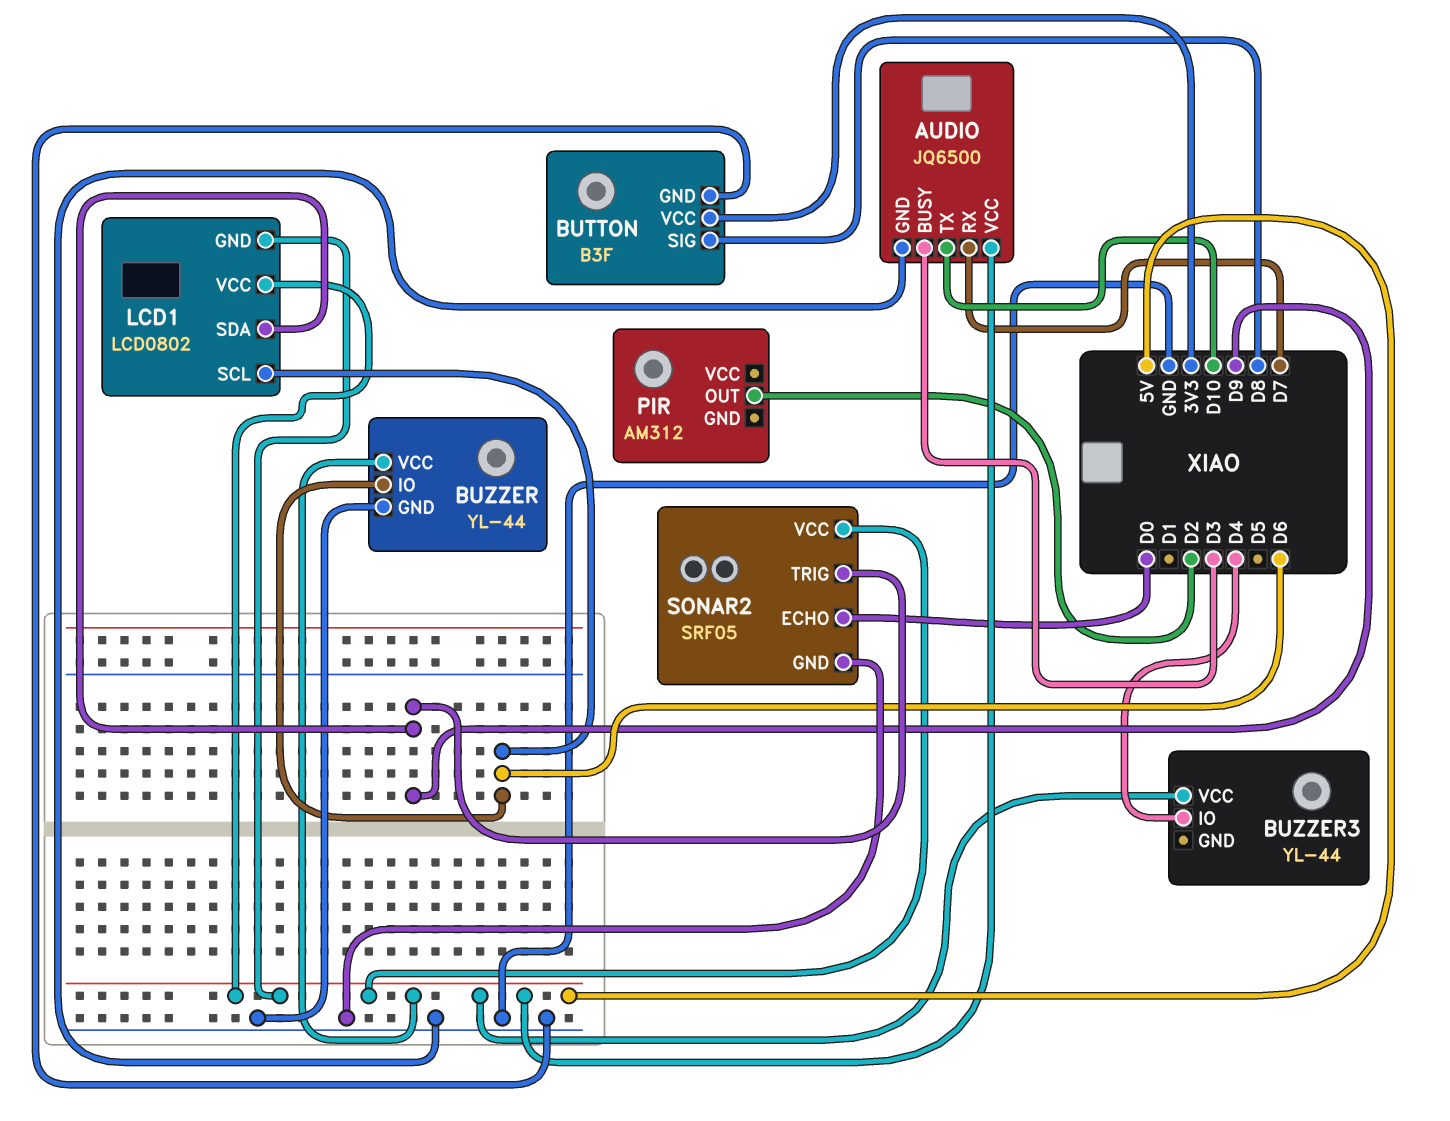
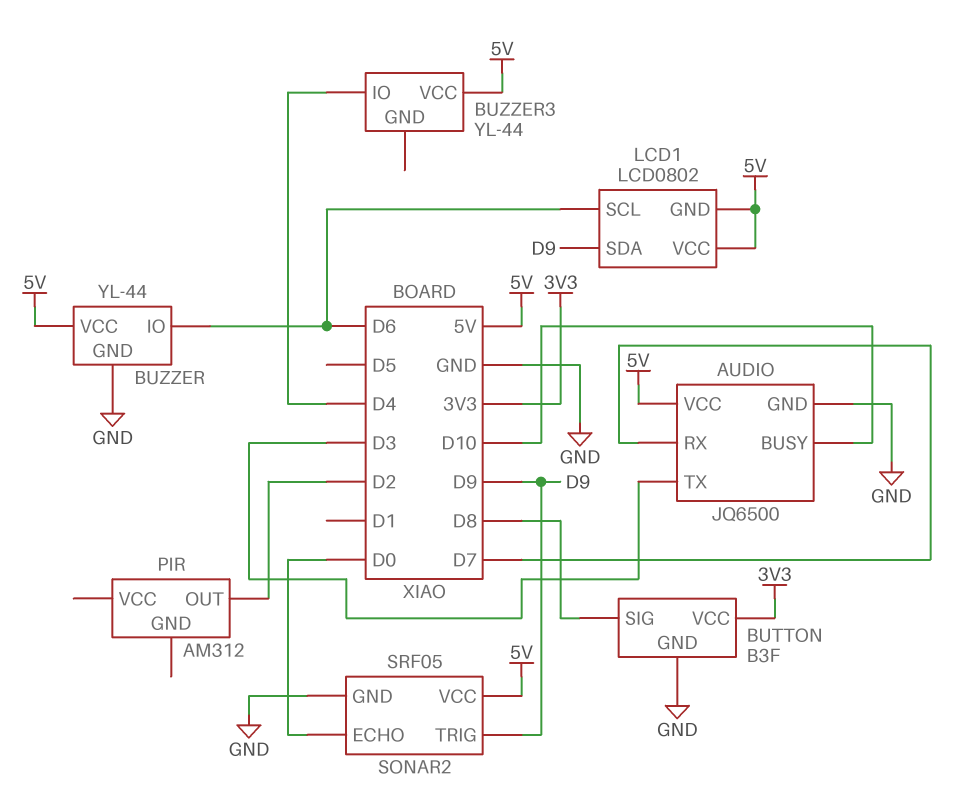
AUDIO pin BUSY: D3 -> D10
AUDIO pin TX: D10 -> D3

